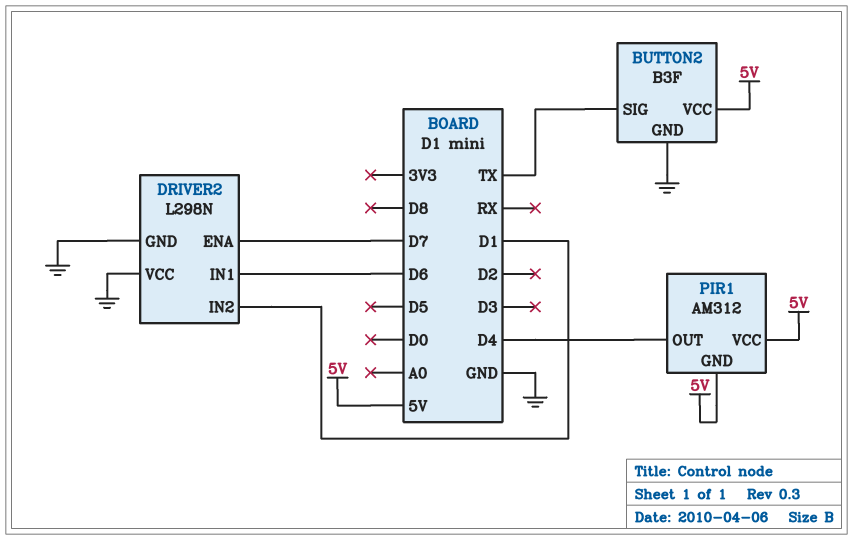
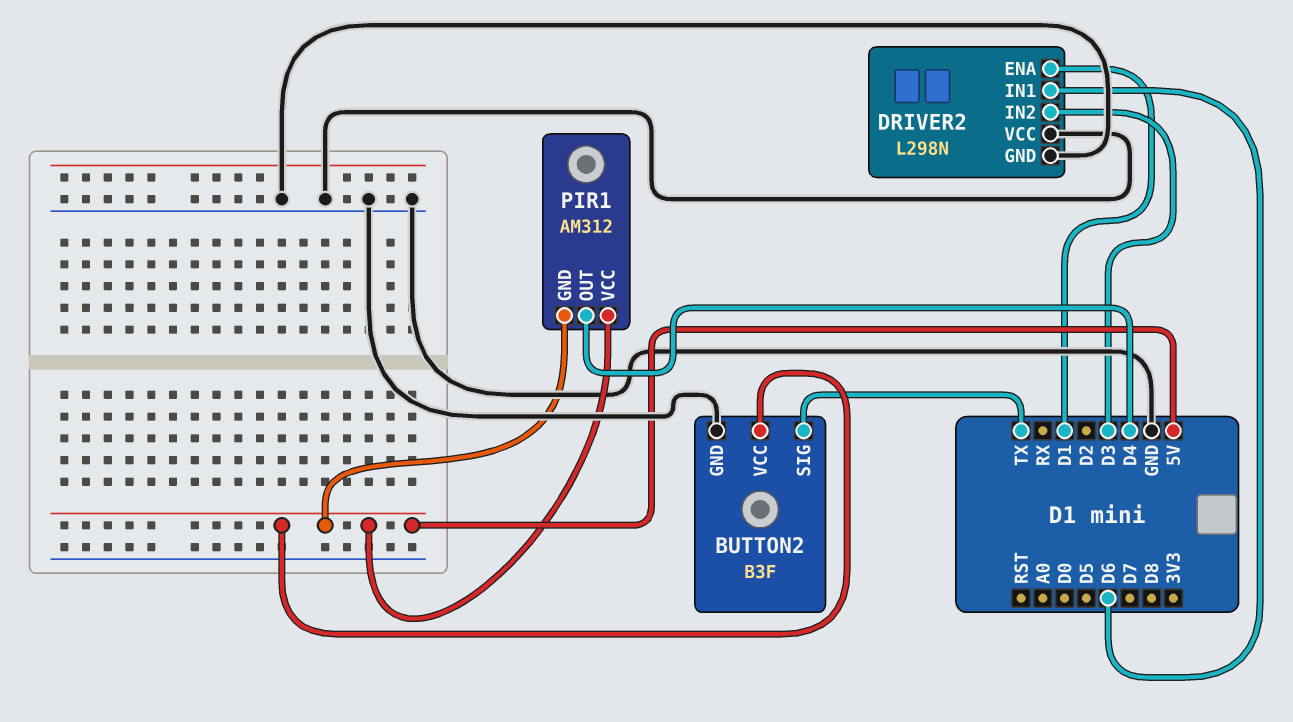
DRIVER2 pin ENA: D7 -> D1
DRIVER2 pin IN2: D1 -> D3

